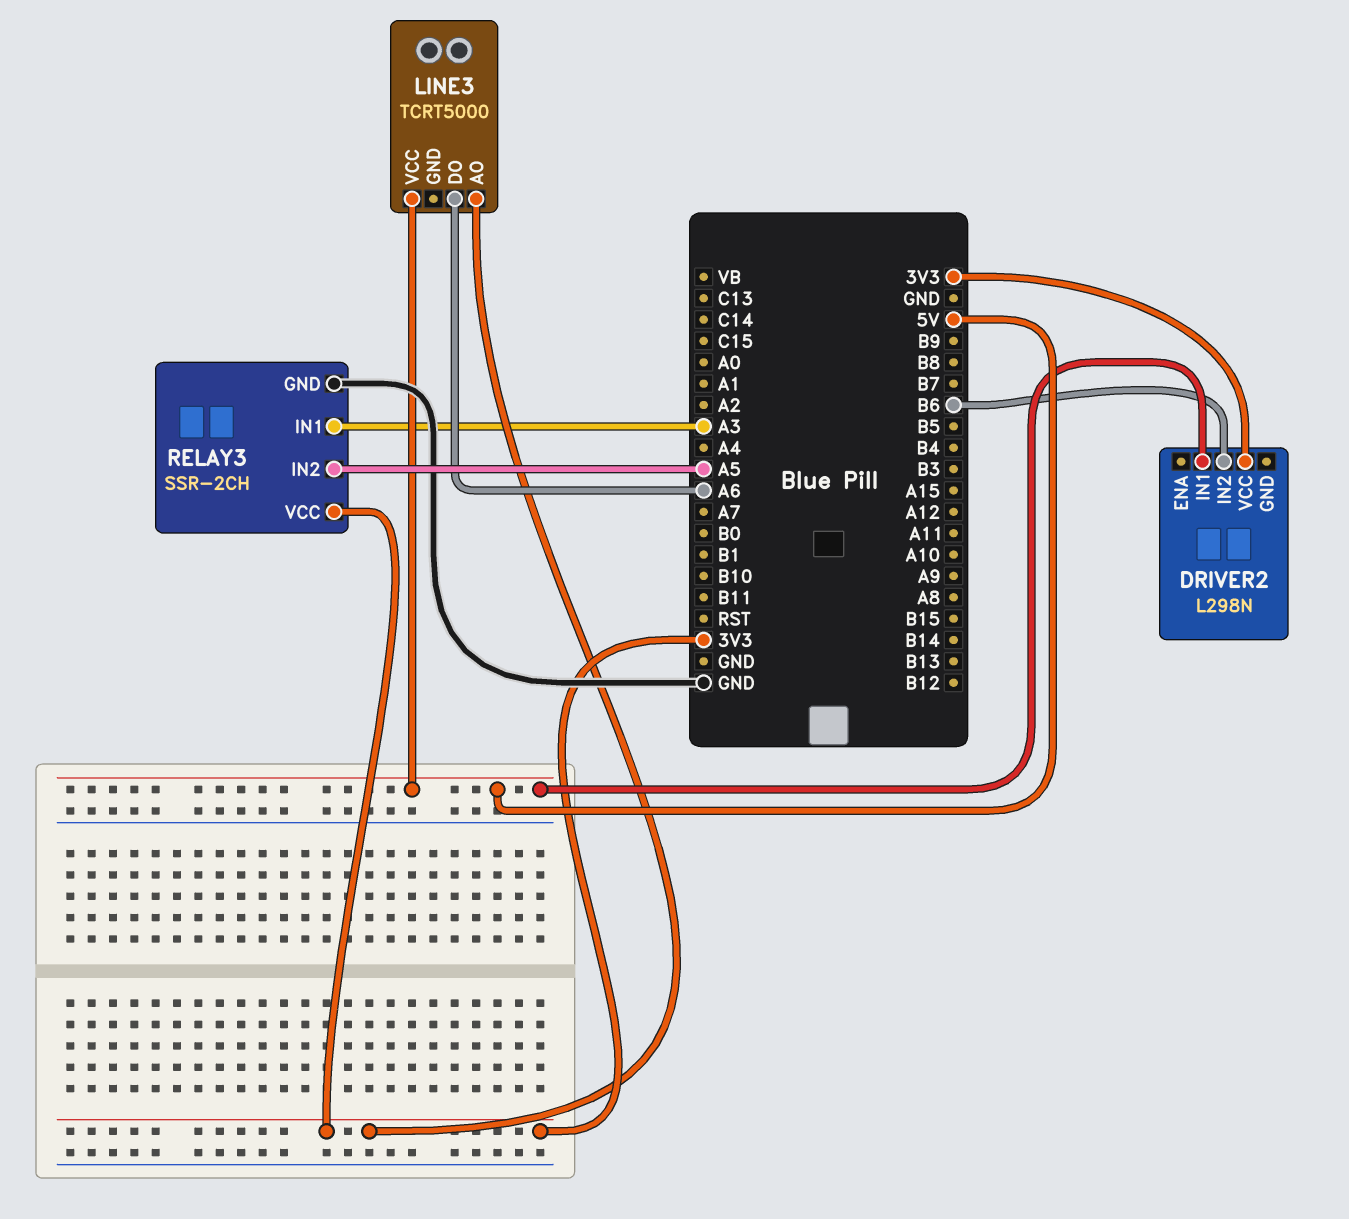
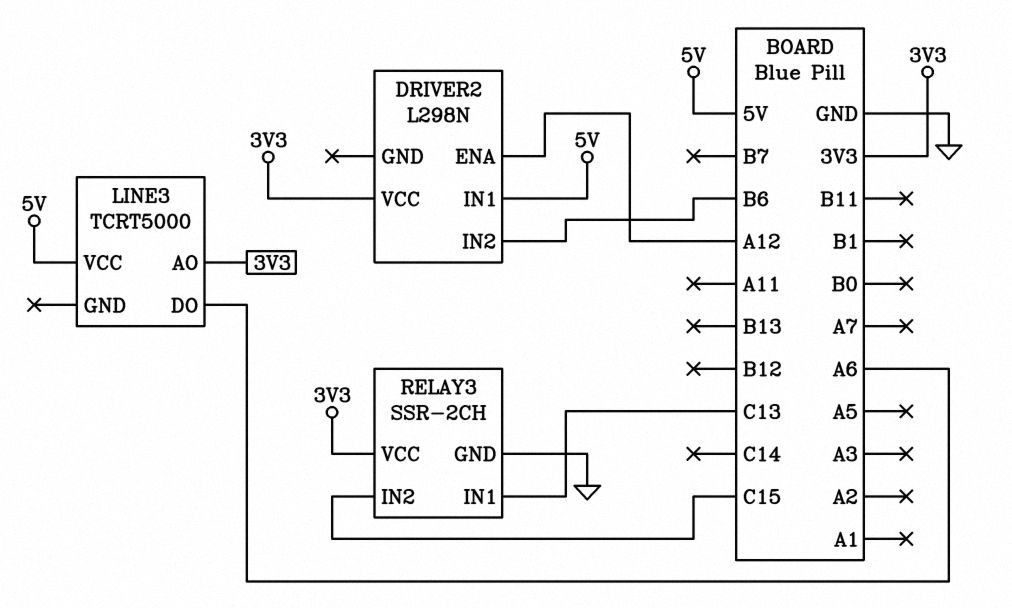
DRIVER2 pin ENA: none -> A12
RELAY3 pin IN1: A3 -> C13
RELAY3 pin IN2: A5 -> C15

